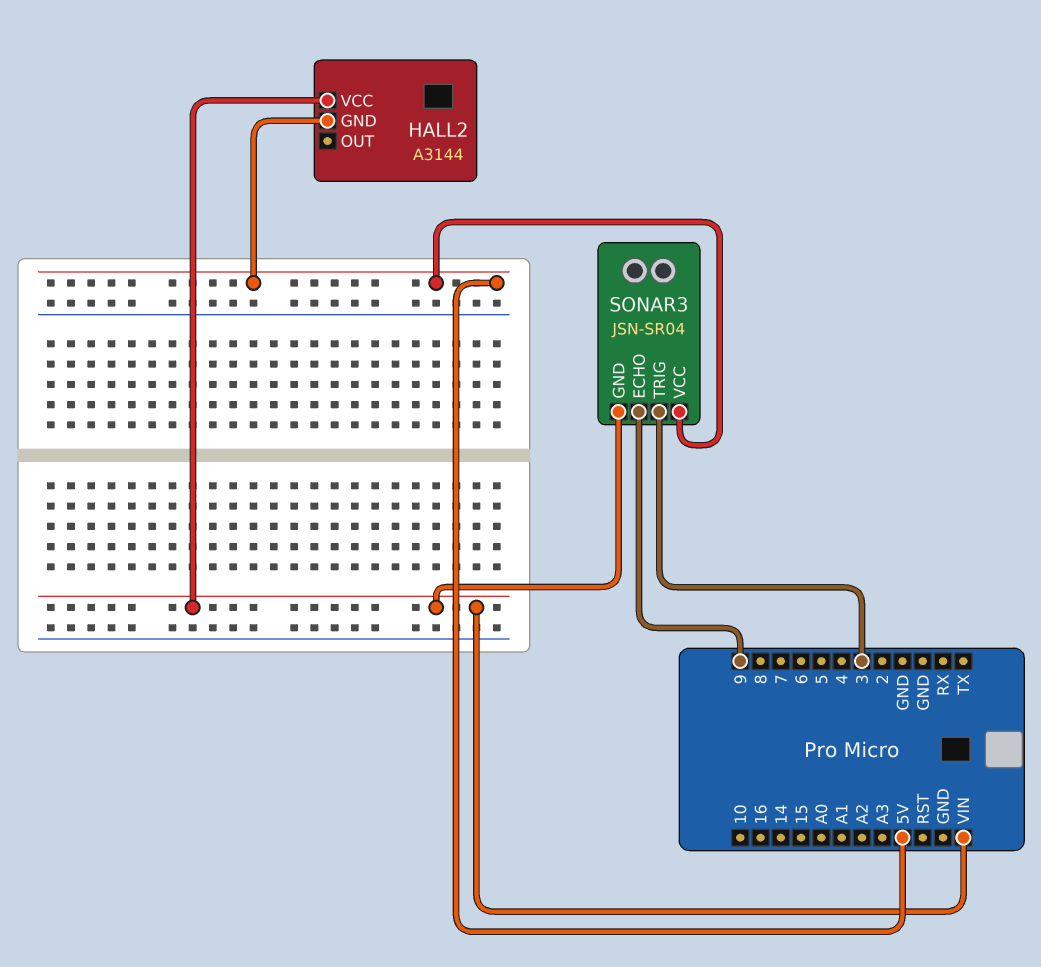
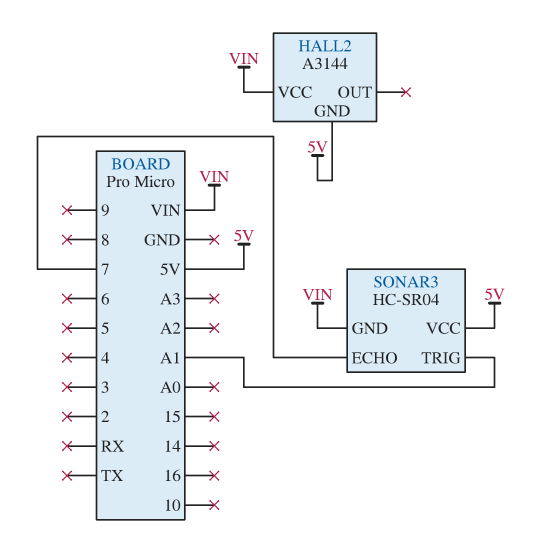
SONAR3: JSN-SR04 -> HC-SR04
SONAR3 pin ECHO: 9 -> 7
SONAR3 pin TRIG: 3 -> A1

